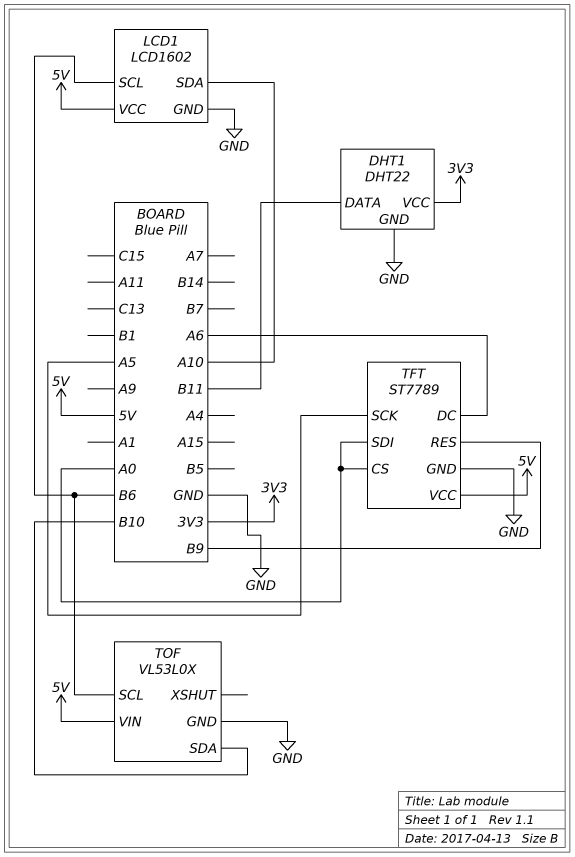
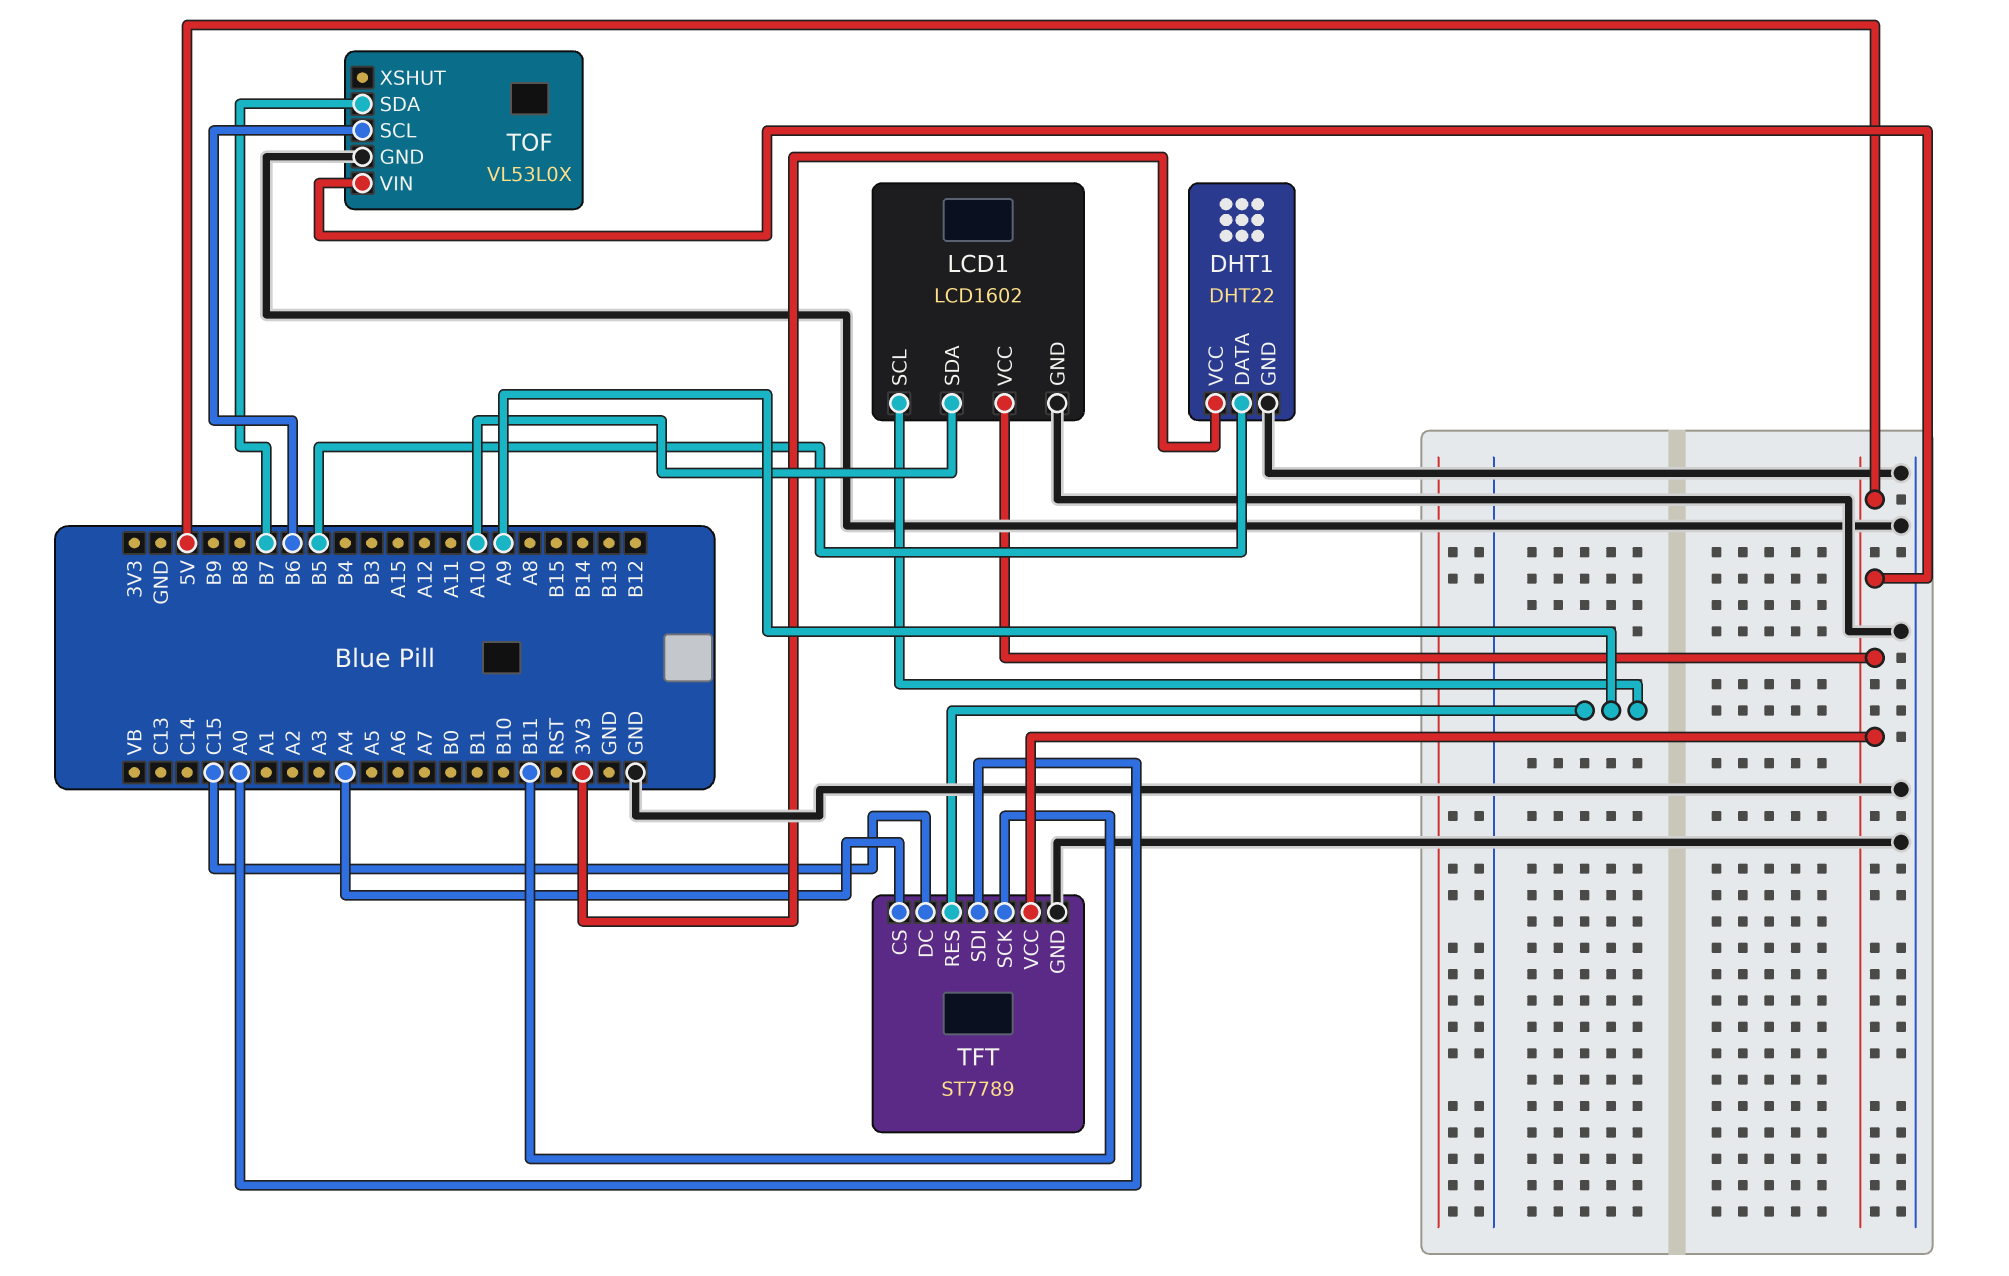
DHT1 pin DATA: B11 -> B5
LCD1 pin SCL: B6 -> A9
TFT pin CS: A0 -> A4
TFT pin DC: A6 -> C15
TFT pin RES: B9 -> A9
TFT pin SCK: A5 -> B11
TOF pin SDA: B10 -> B7

